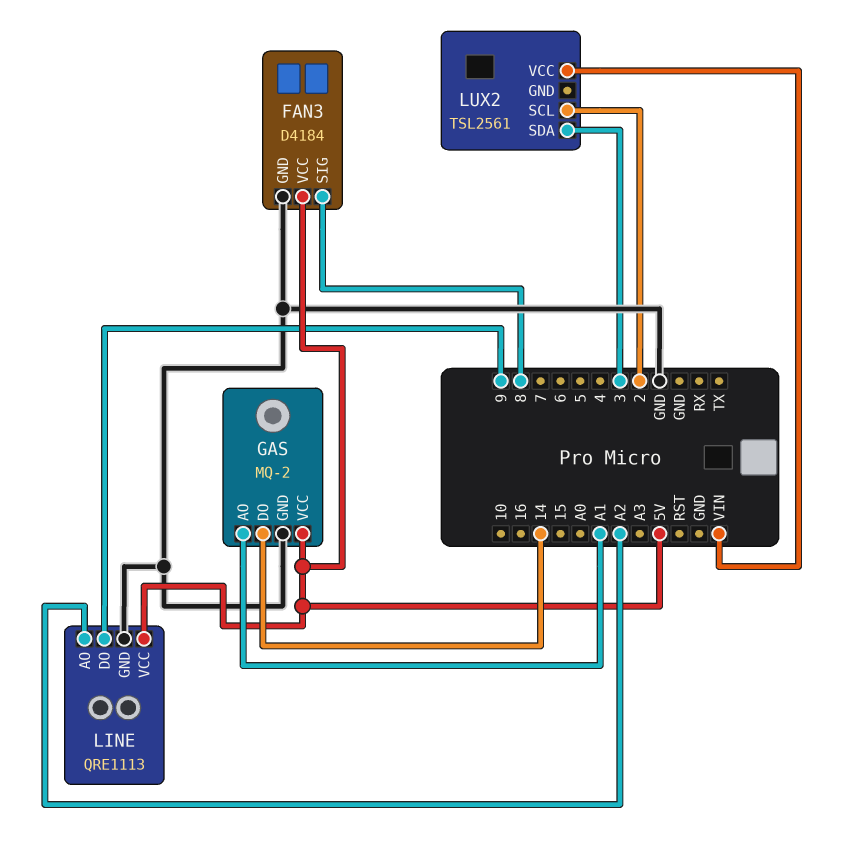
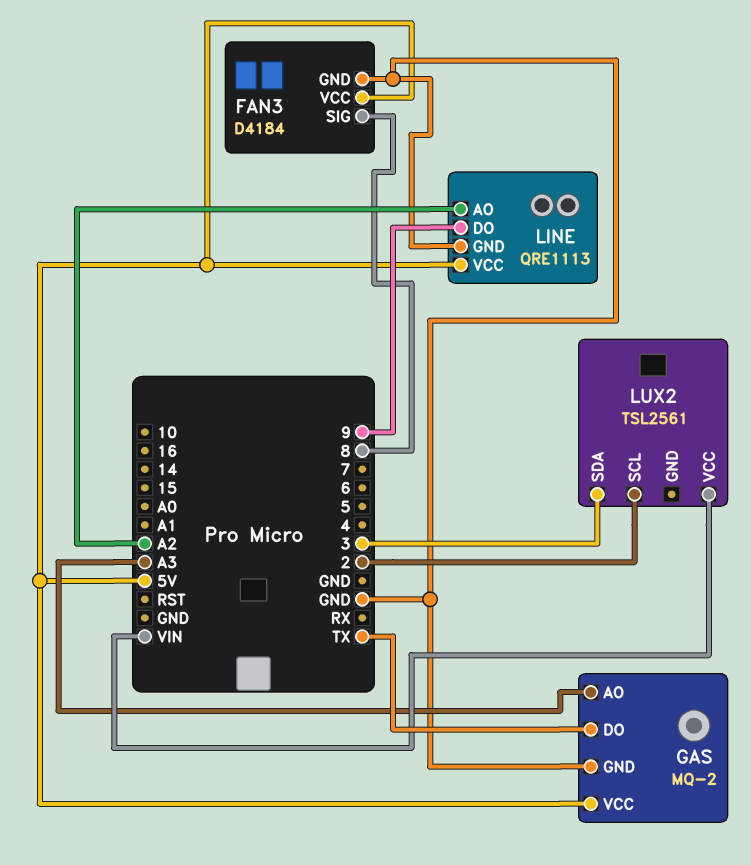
GAS pin AO: A1 -> A3
GAS pin DO: 14 -> TX

